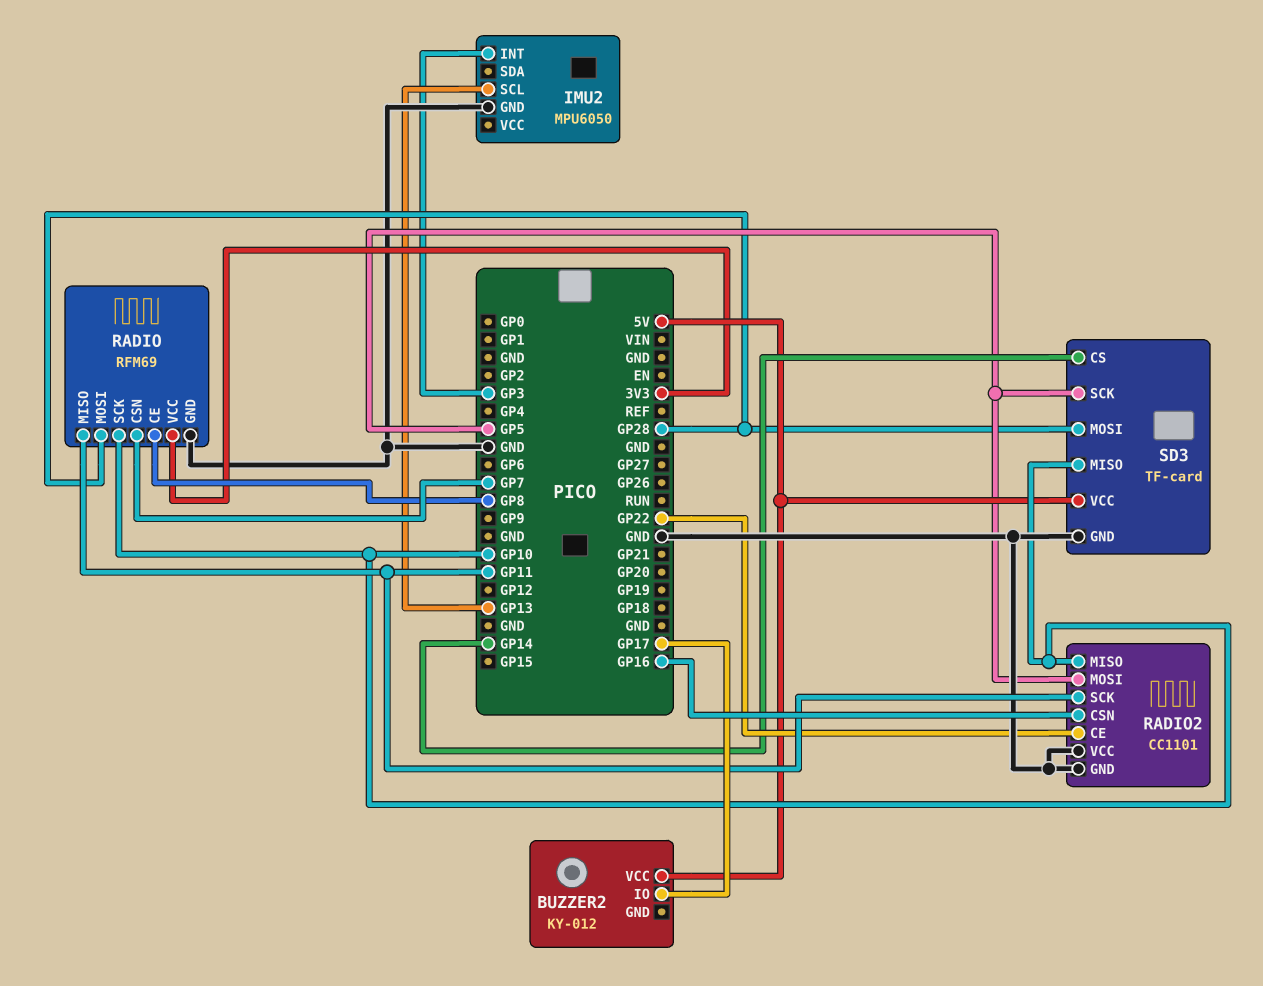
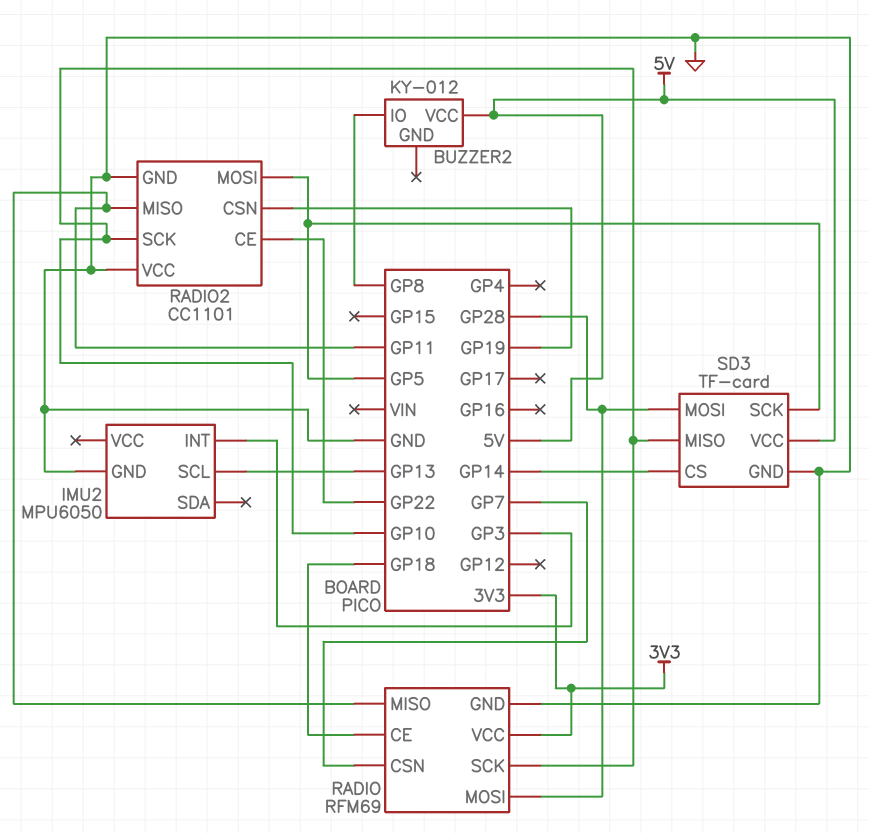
BUZZER2 pin IO: GP17 -> GP8
RADIO pin CE: GP8 -> GP18
RADIO2 pin CSN: GP16 -> GP19
RADIO2 pin MISO: GP10 -> GP11
RADIO2 pin SCK: GP11 -> GP10

